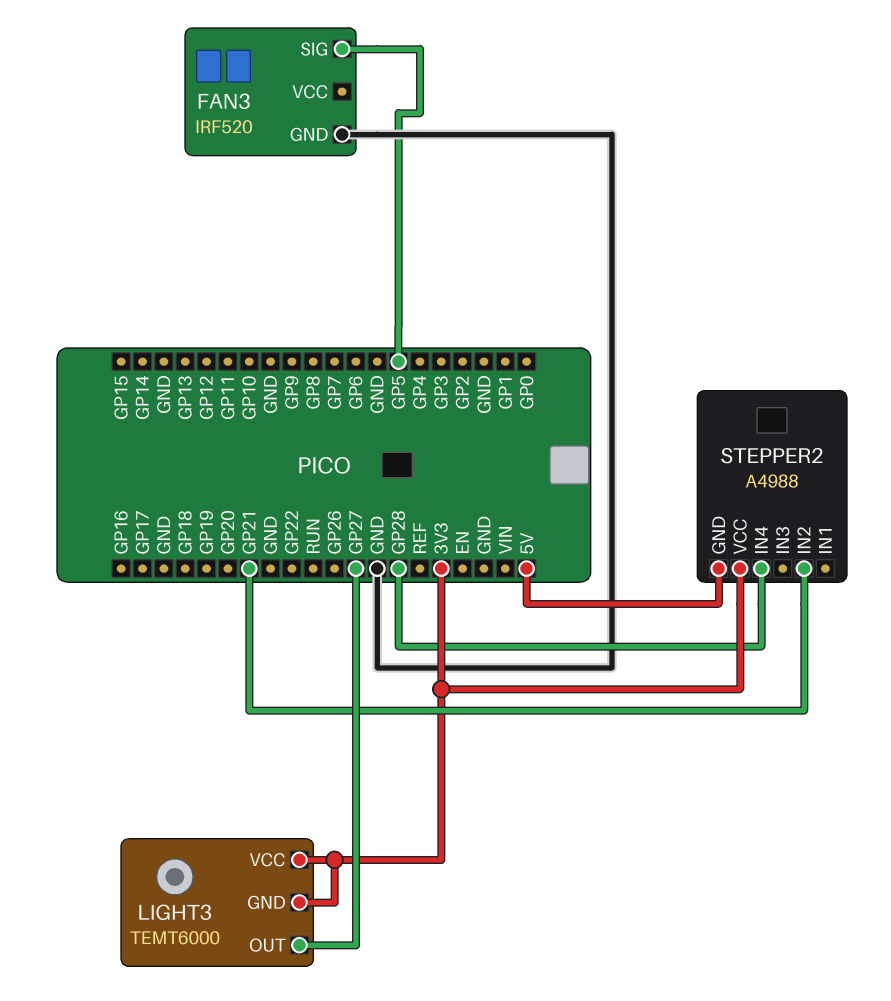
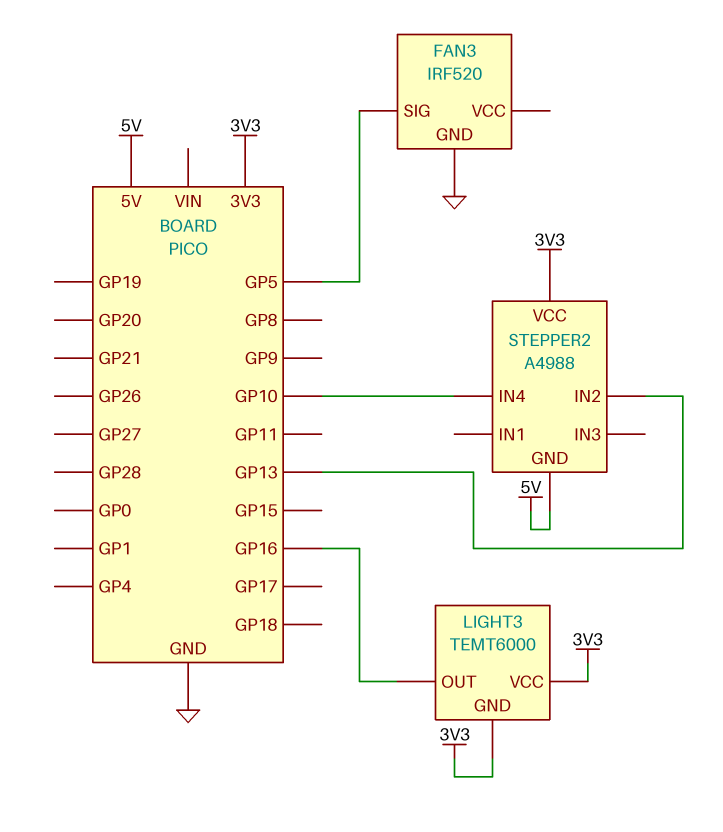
LIGHT3 pin OUT: GP27 -> GP16
STEPPER2 pin IN2: GP21 -> GP13
STEPPER2 pin IN4: GP28 -> GP10

